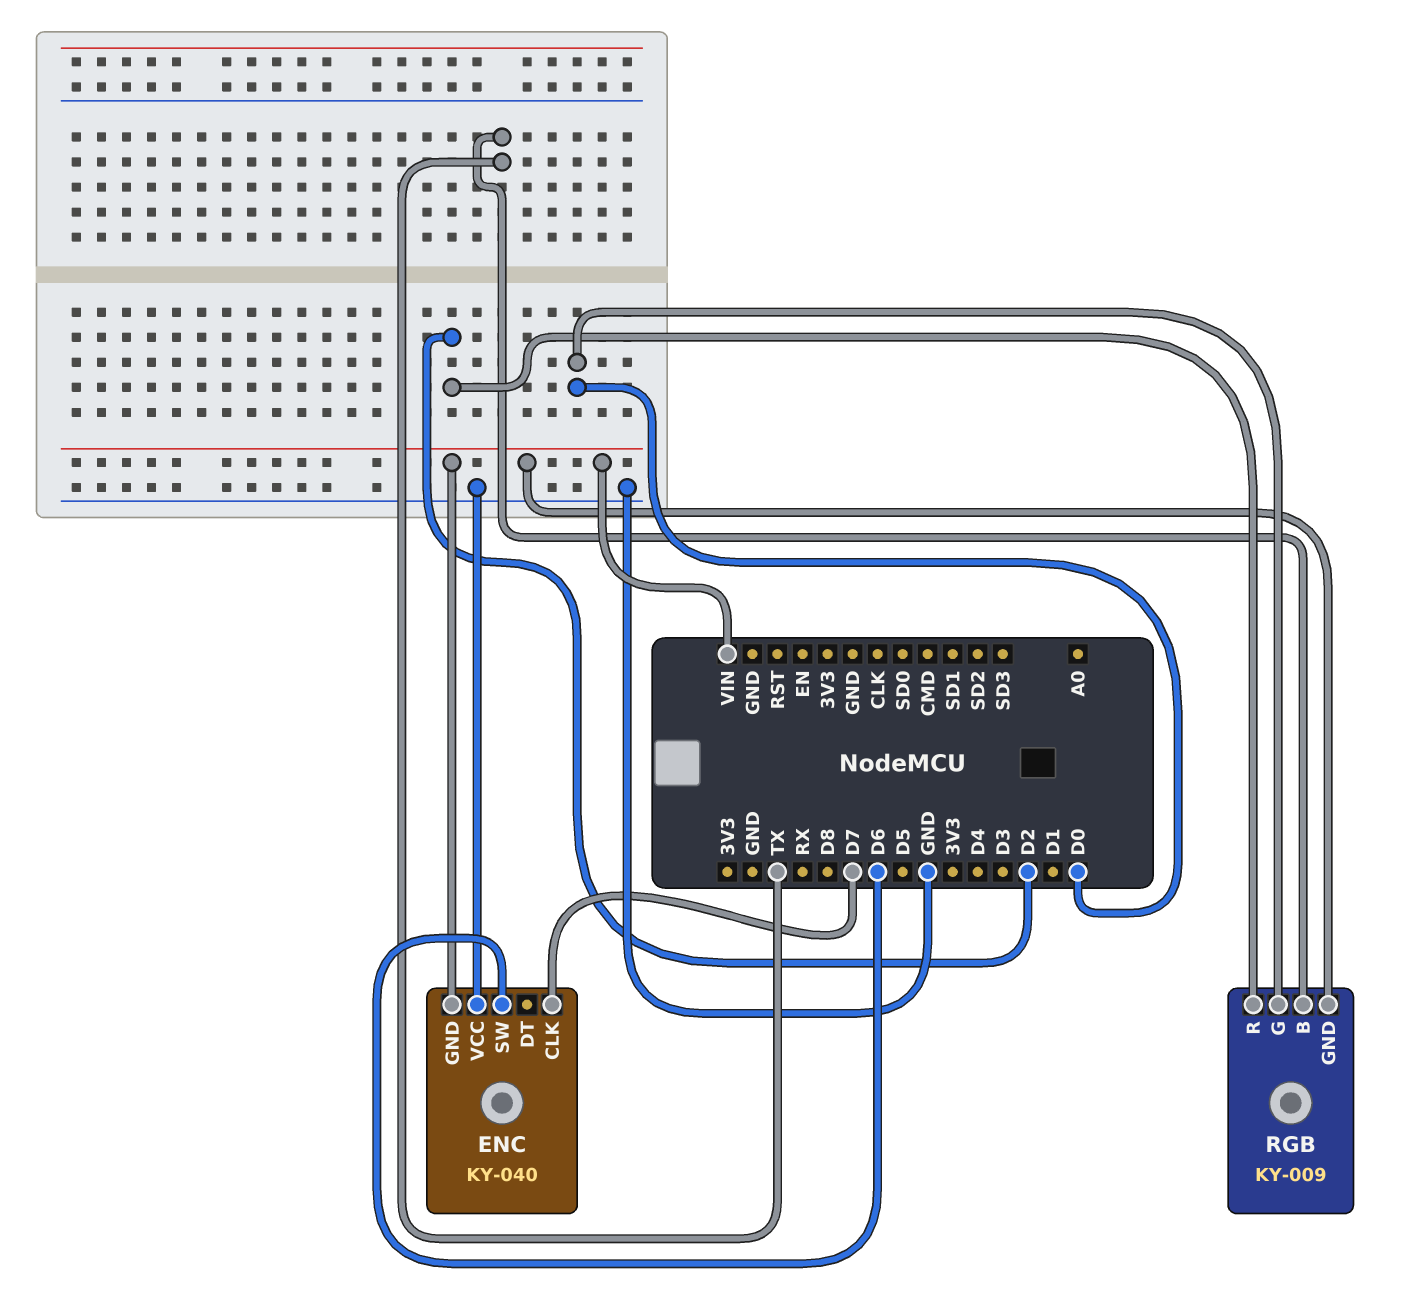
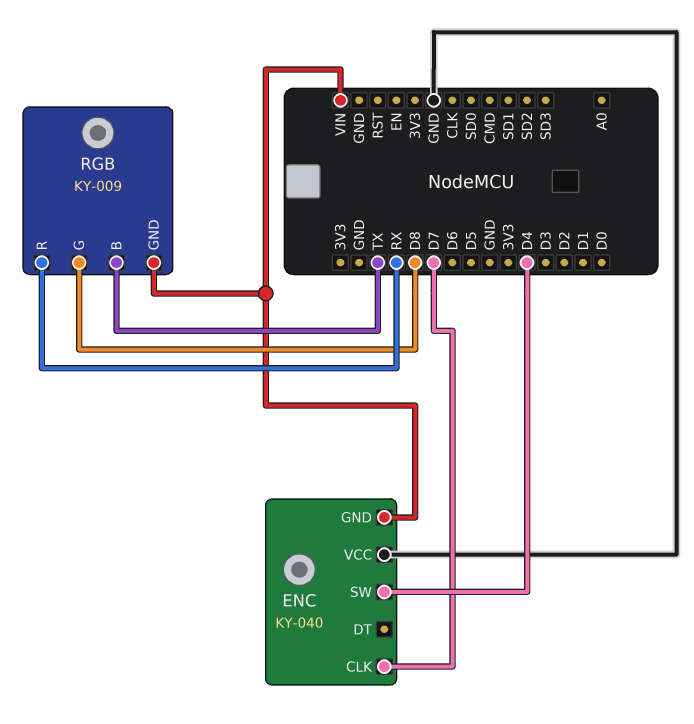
ENC pin SW: D6 -> D4
RGB pin G: D0 -> D8
RGB pin R: D2 -> RX

